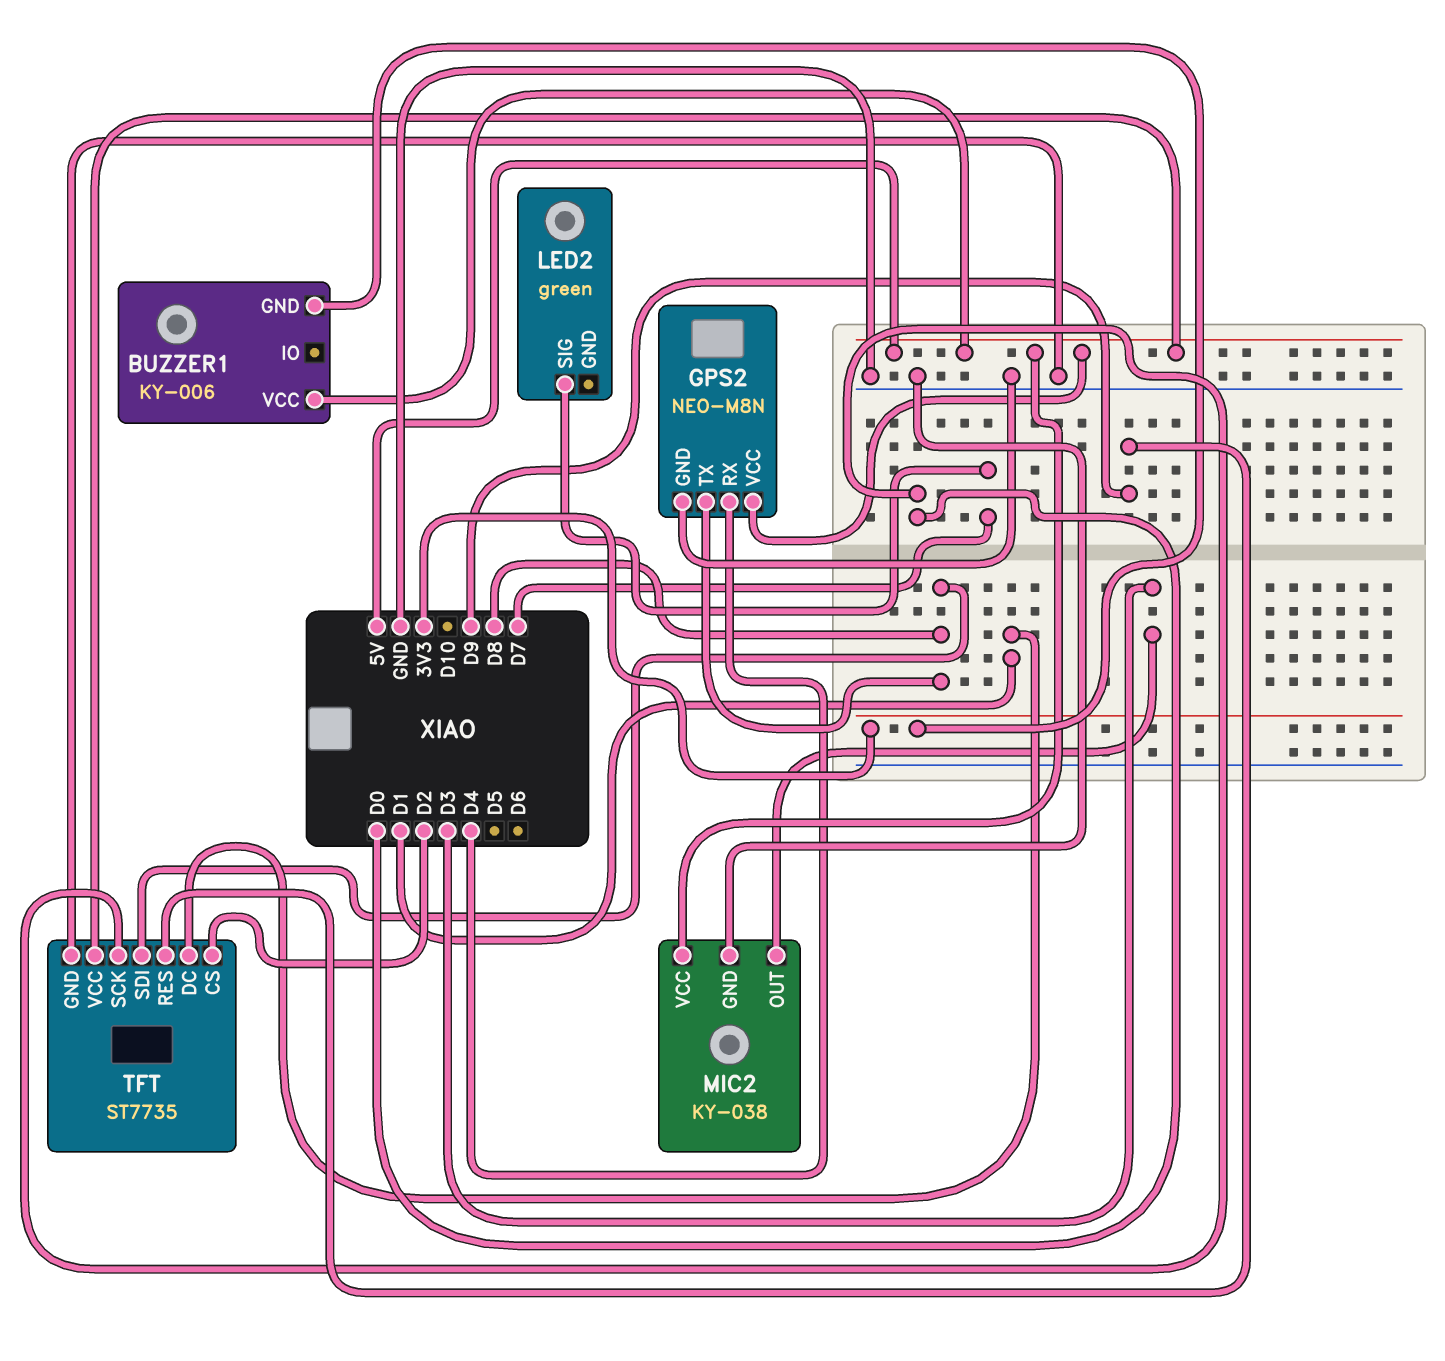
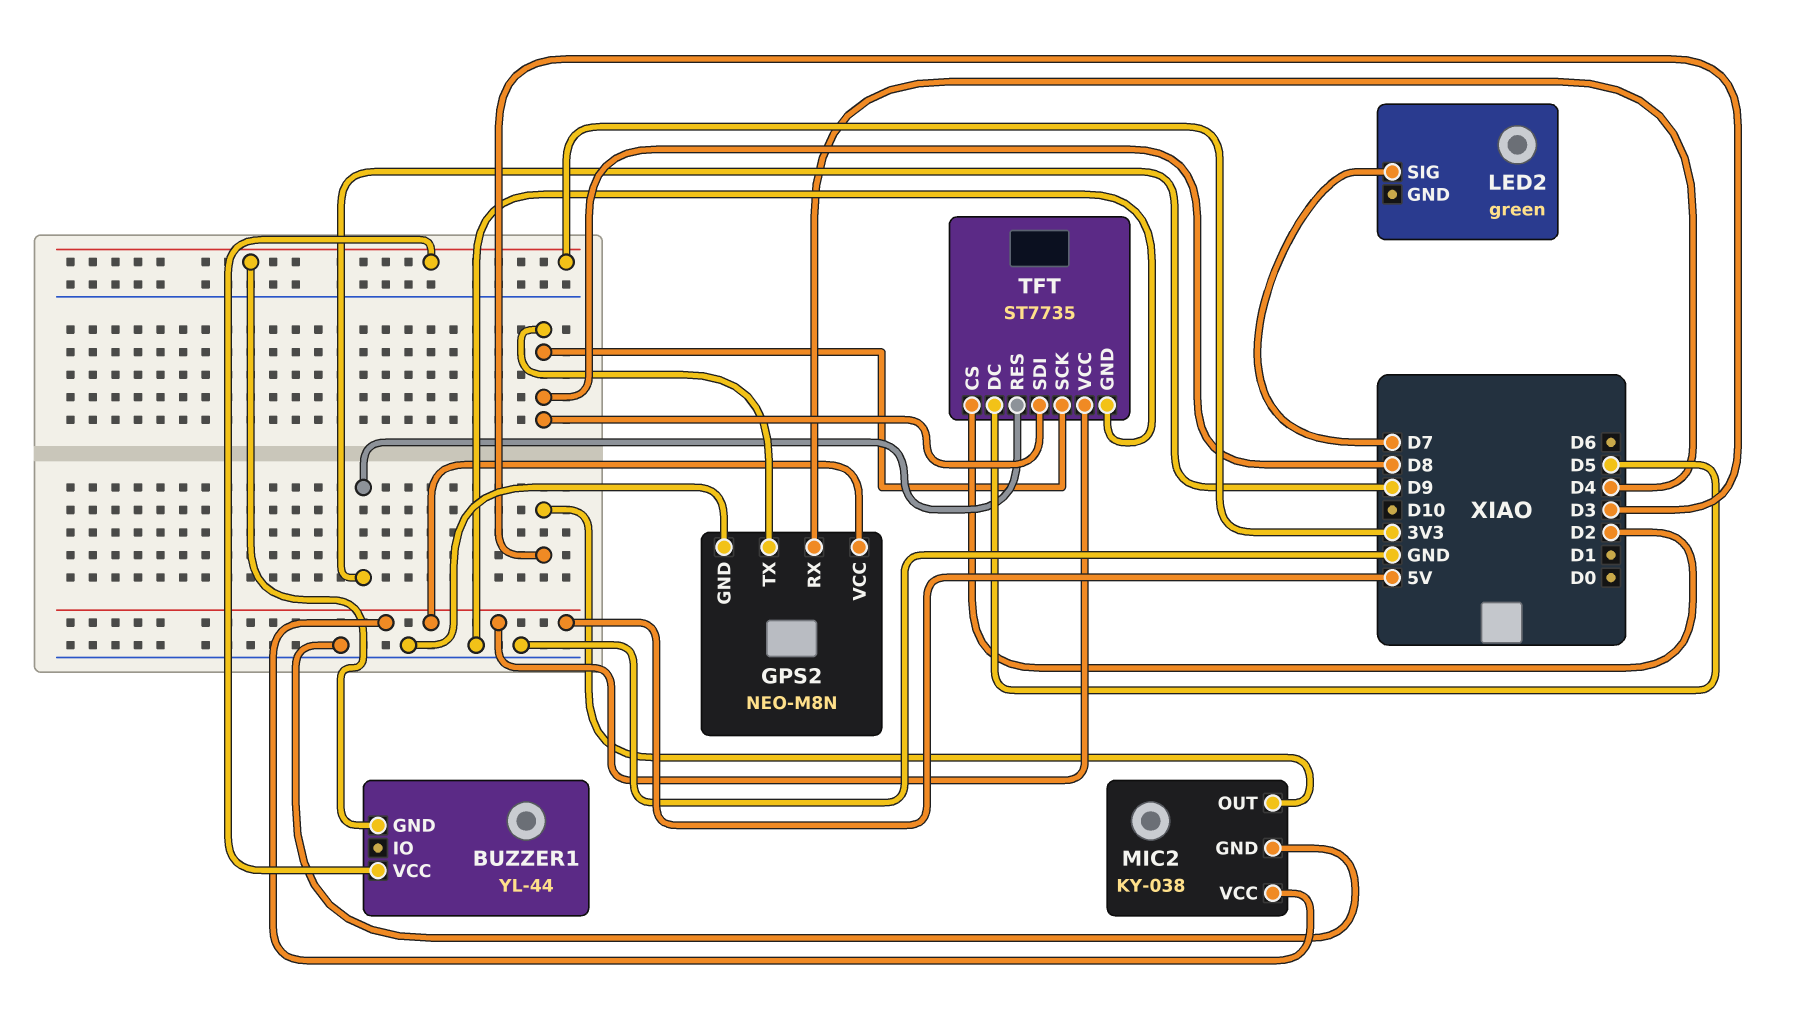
BUZZER1: KY-006 -> YL-44
BUZZER1 pin VCC: 5V -> 3V3
TFT pin DC: D1 -> D5
TFT pin SCK: D0 -> D8

